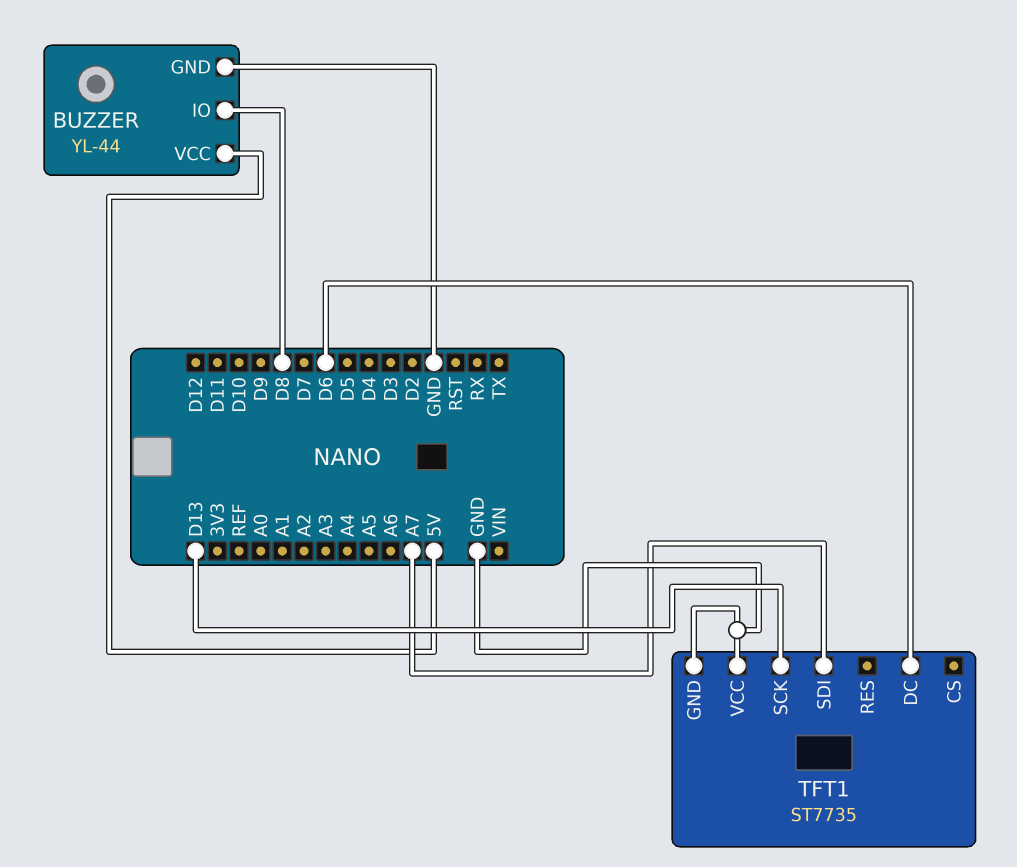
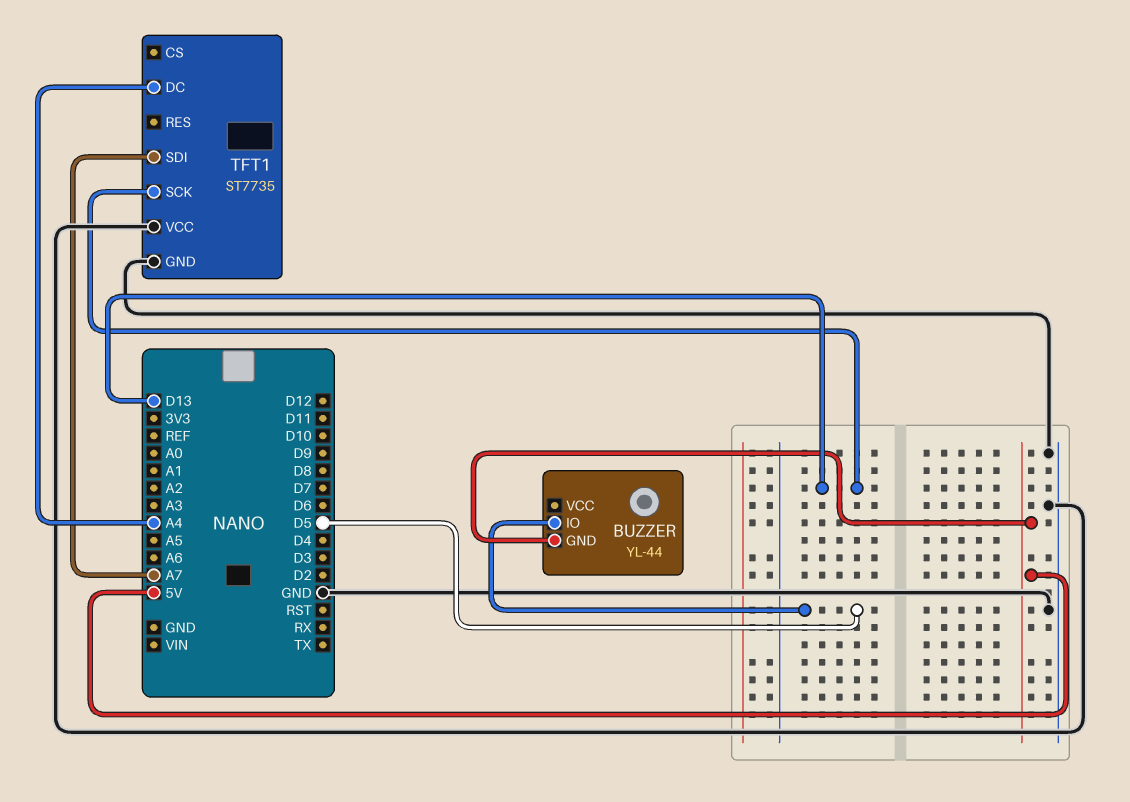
BUZZER pin GND: GND -> 5V
BUZZER pin IO: D8 -> D5
BUZZER pin VCC: 5V -> none
TFT1 pin DC: D6 -> A4

